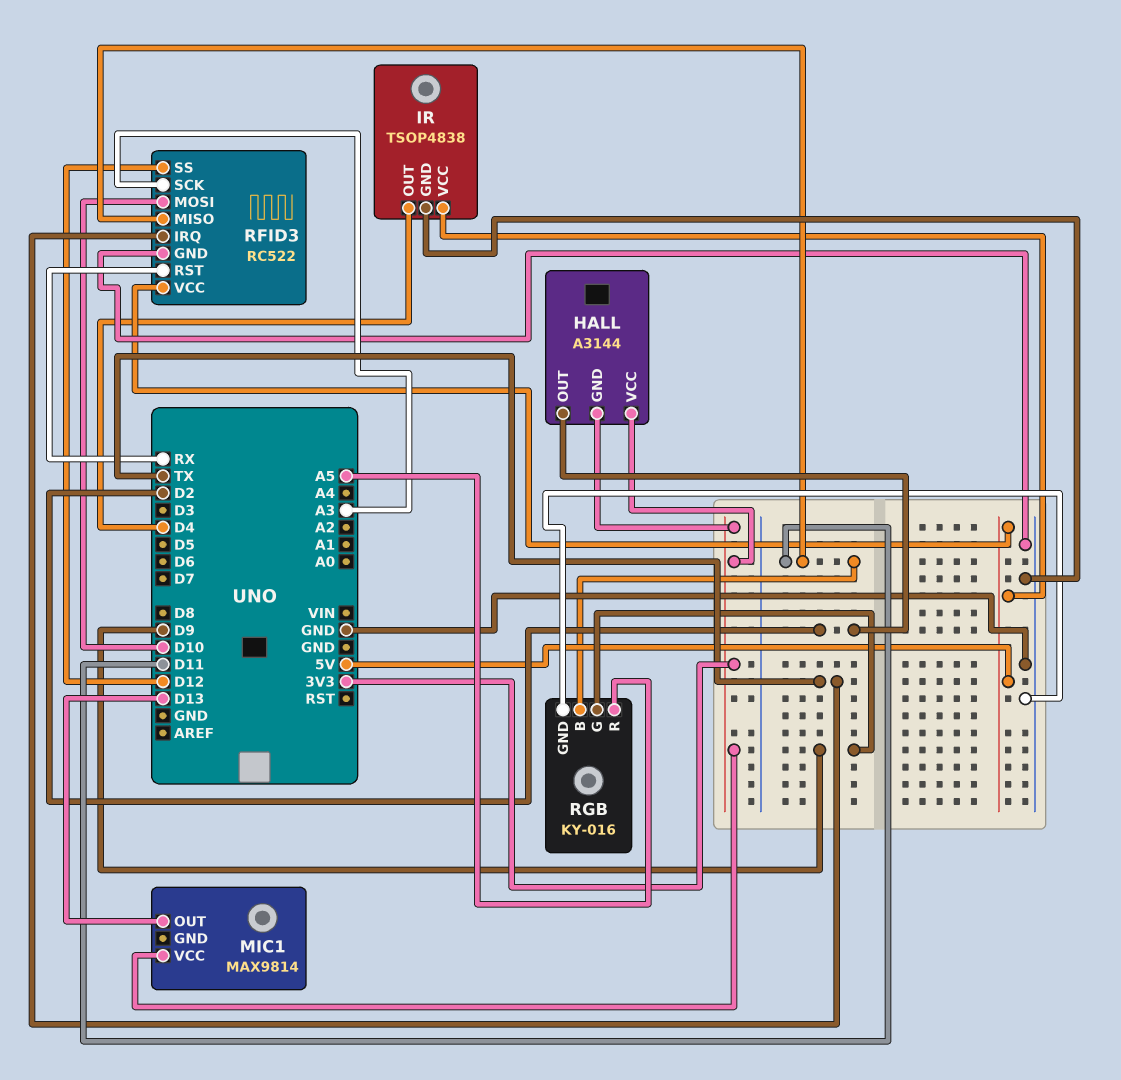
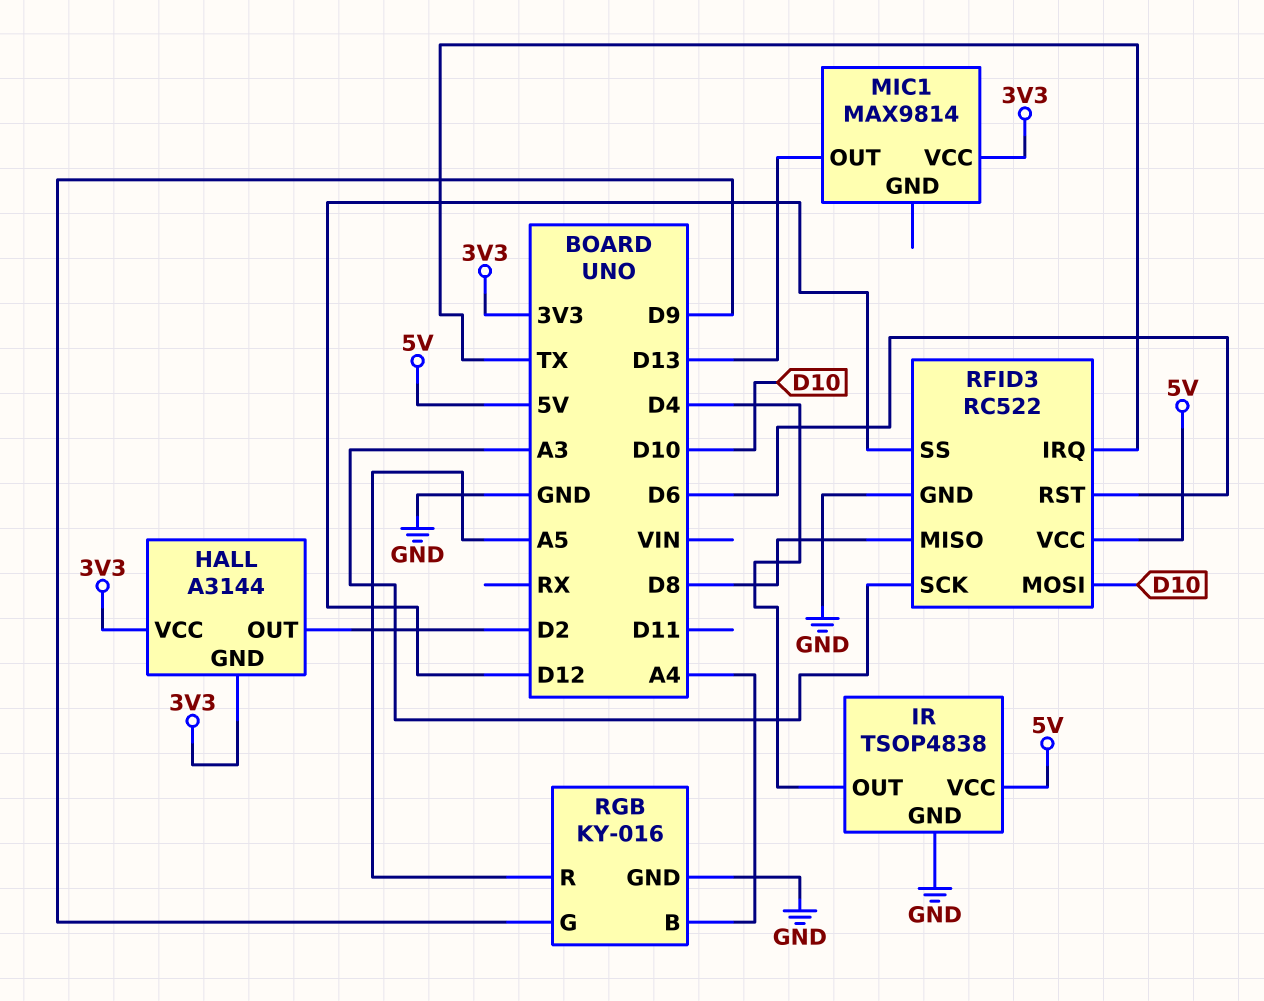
RFID3 pin MISO: D11 -> D8
RFID3 pin RST: RX -> D6
RGB pin B: D11 -> A4

